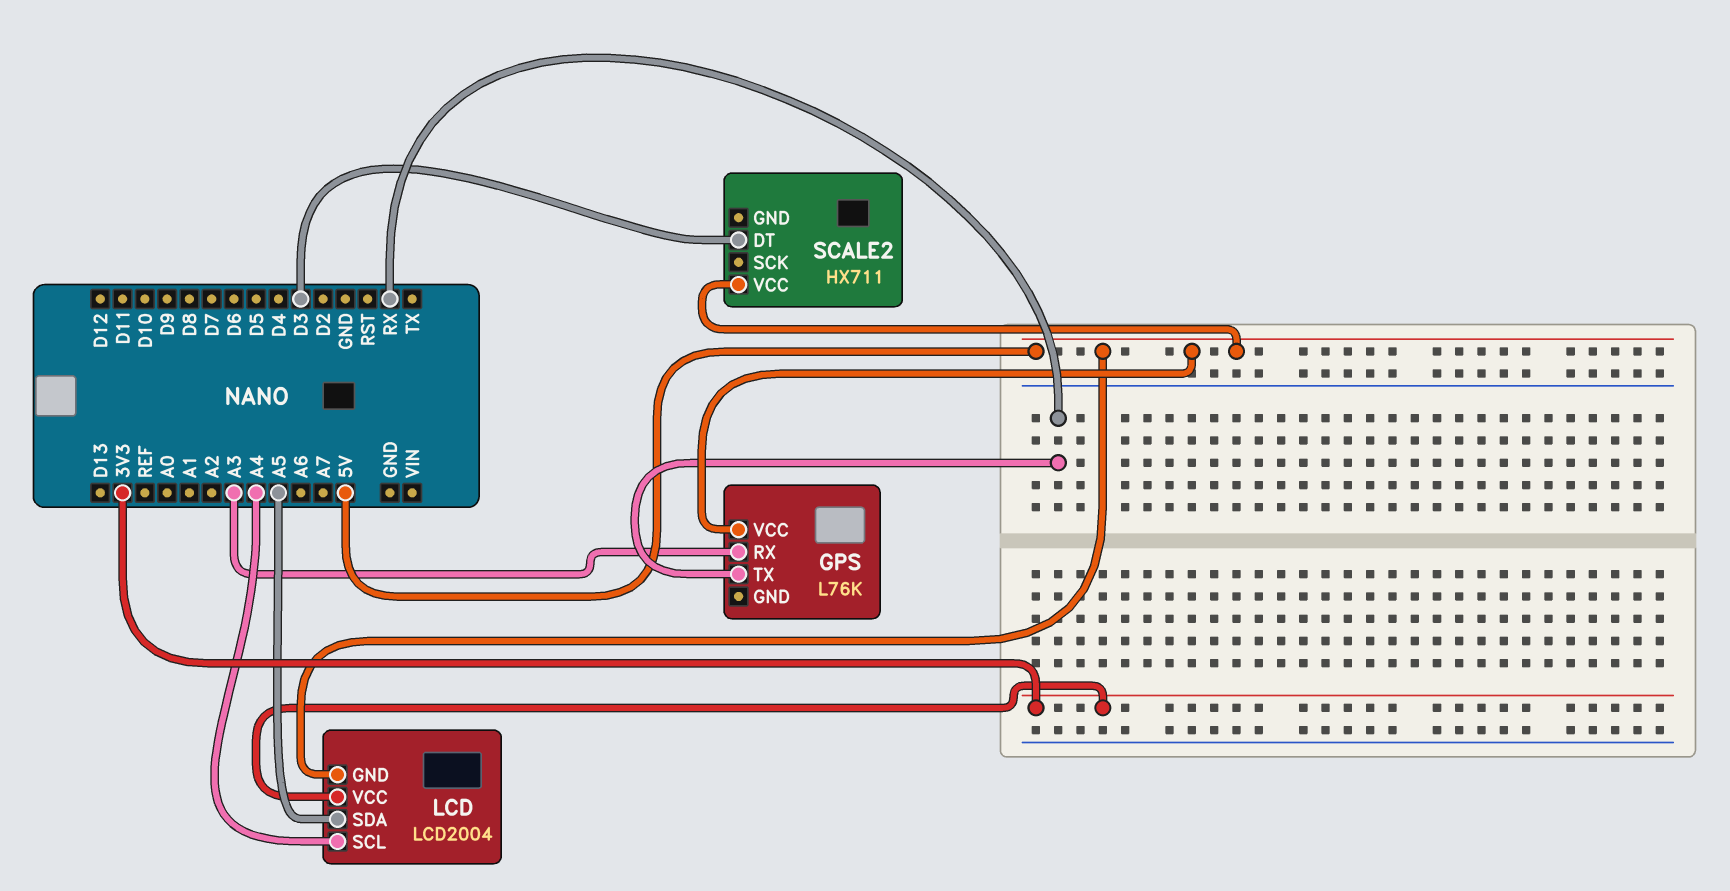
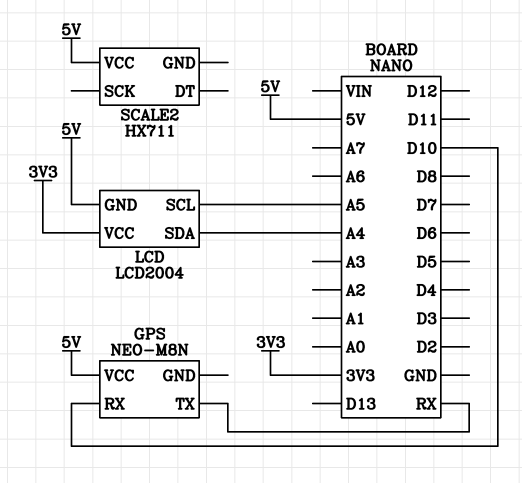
GPS: L76K -> NEO-M8N
GPS pin RX: A3 -> D10
LCD pin SCL: A4 -> A5
LCD pin SDA: A5 -> A4
SCALE2 pin DT: D3 -> none

